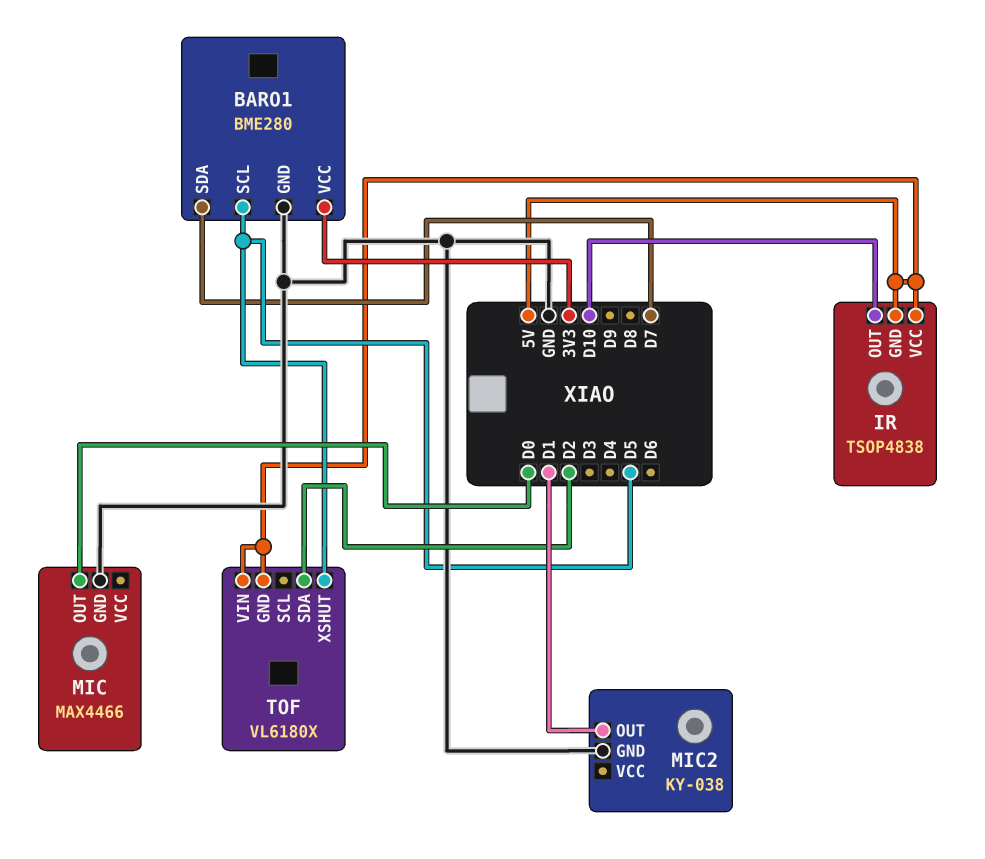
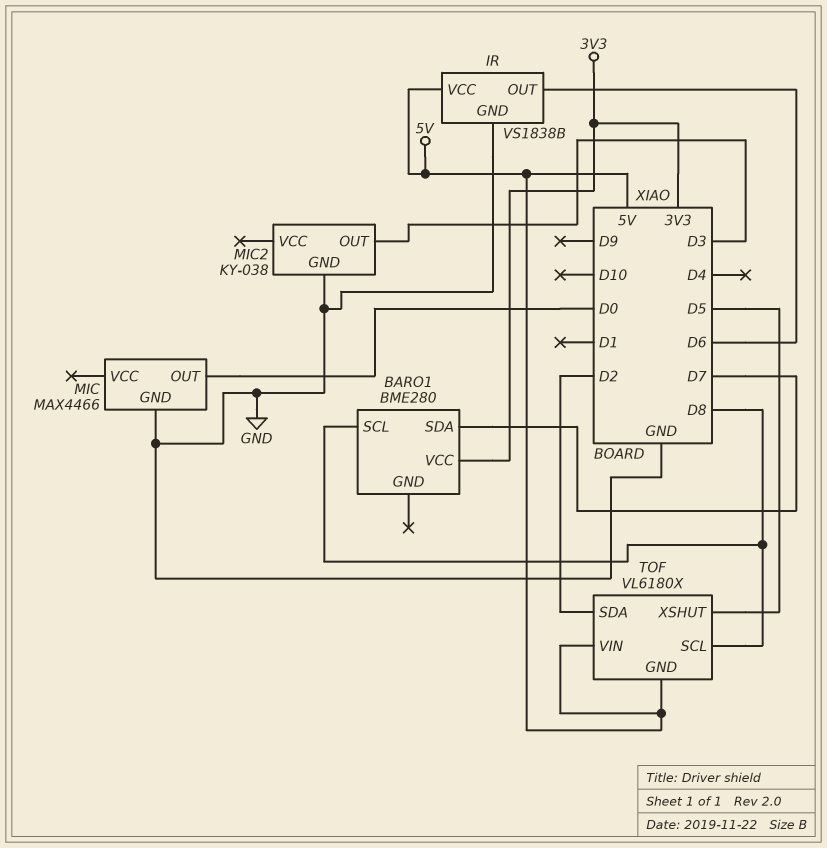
BARO1 pin GND: GND -> none
BARO1 pin SCL: D5 -> D8
IR: TSOP4838 -> VS1838B
IR pin GND: 5V -> GND
IR pin OUT: D10 -> D6
MIC2 pin OUT: D1 -> D3
TOF pin SCL: none -> D8

